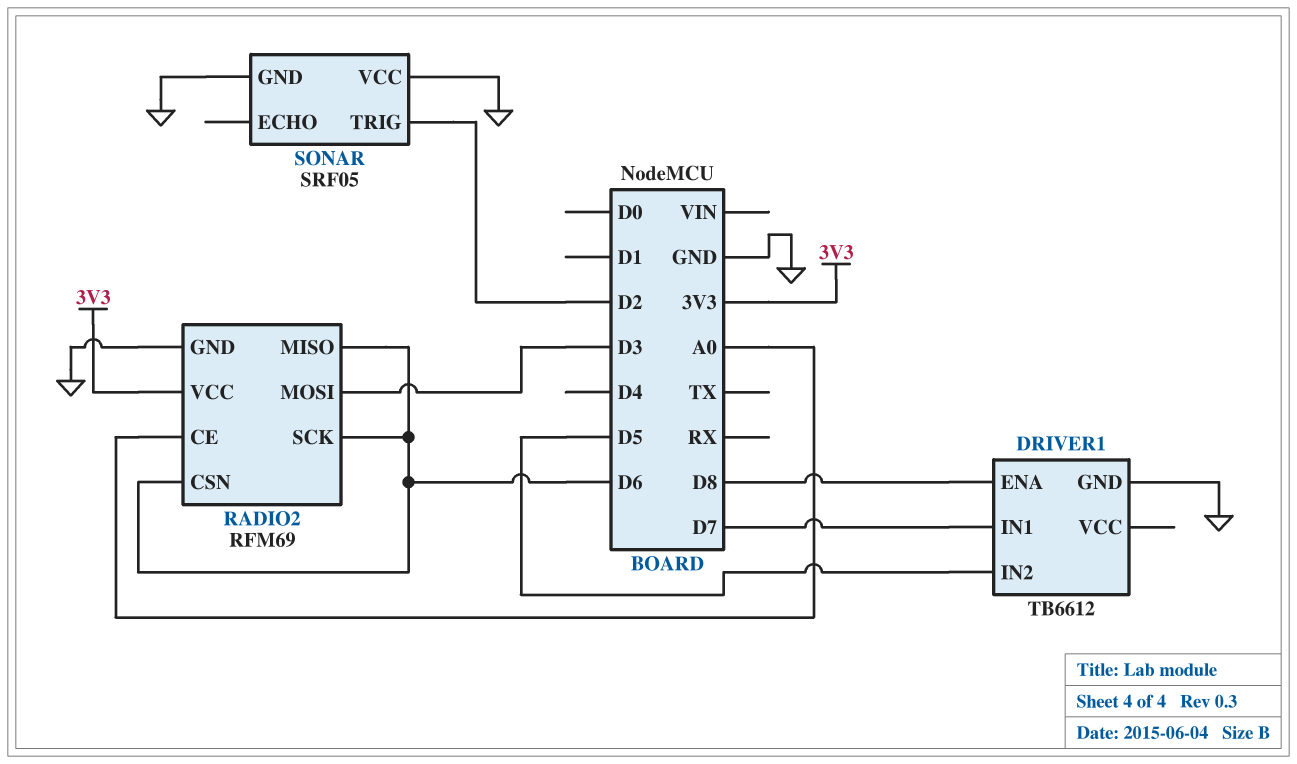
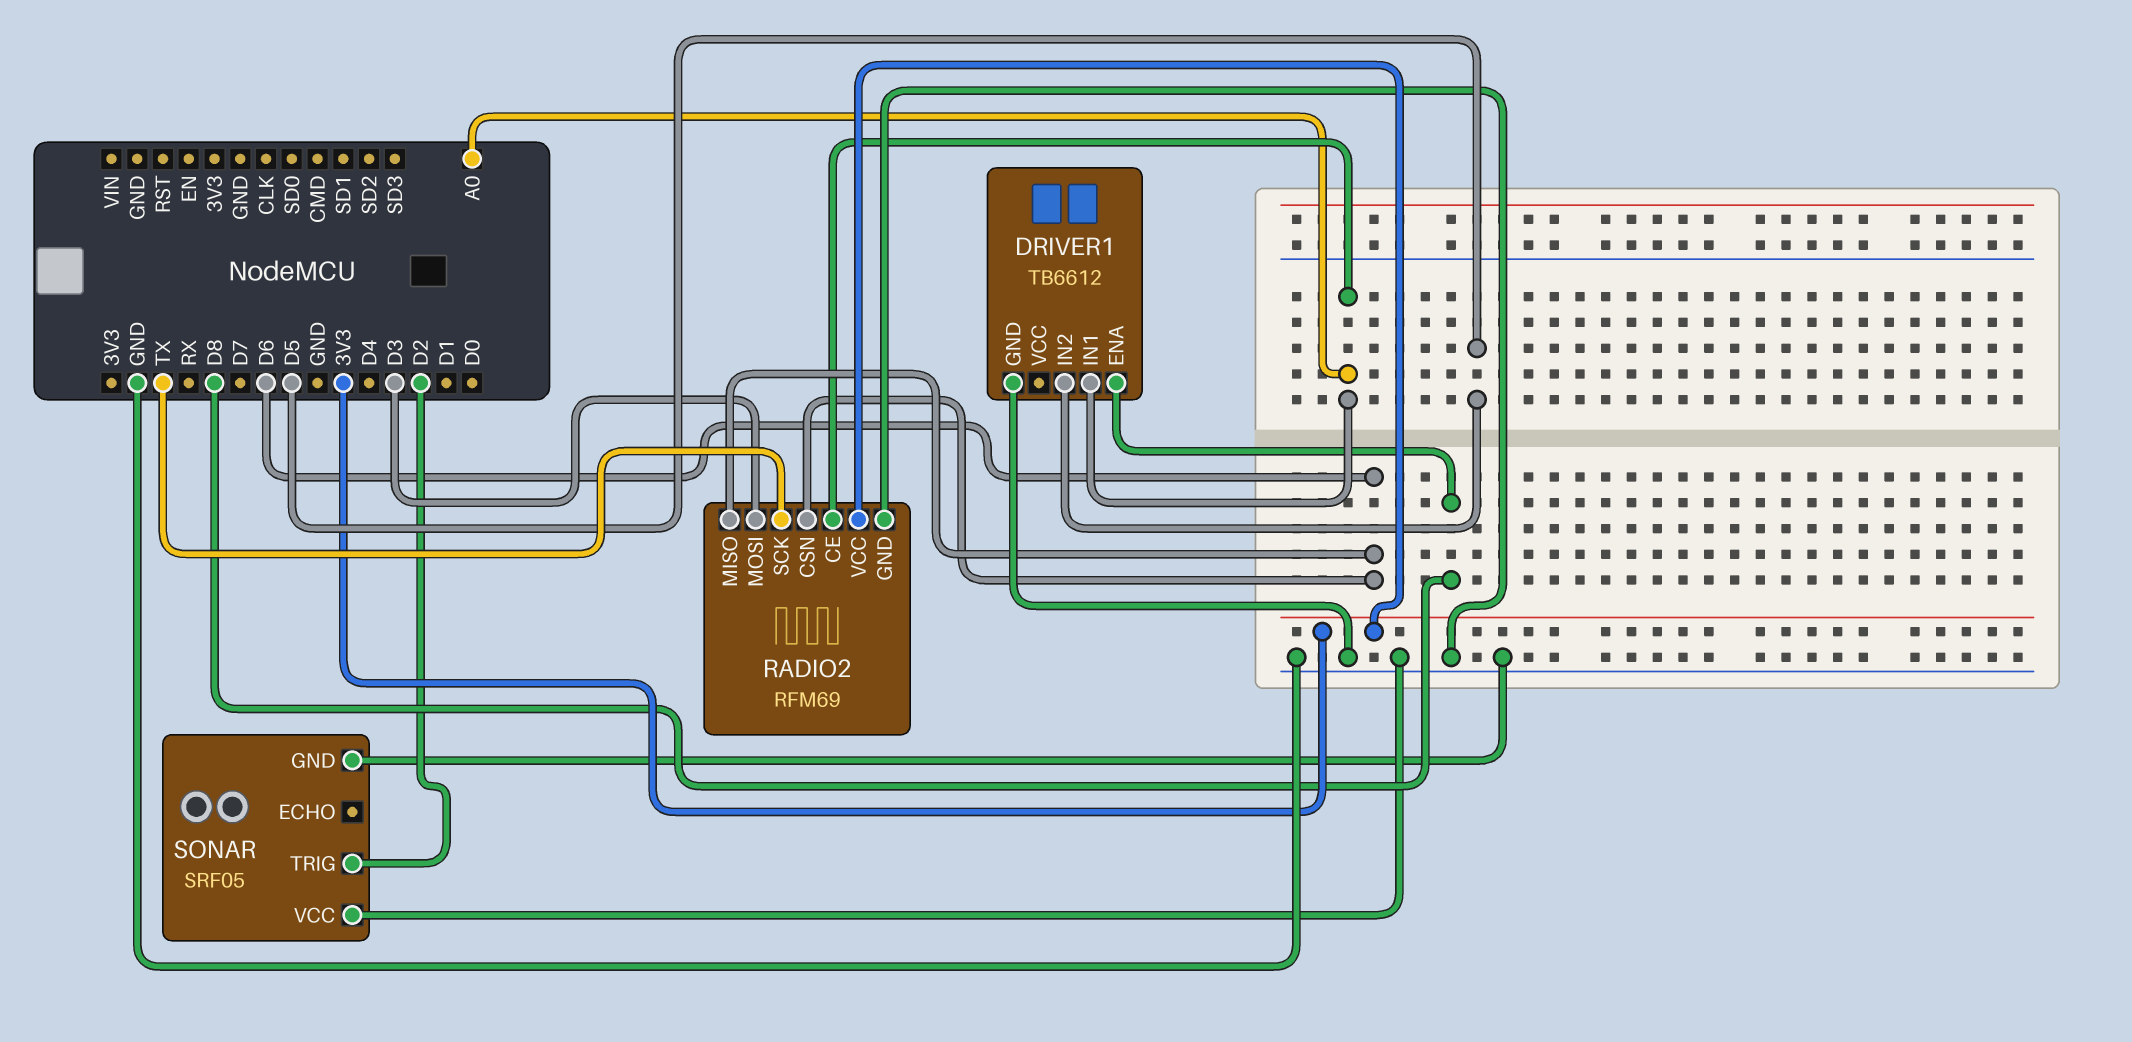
DRIVER1 pin IN1: D7 -> A0
RADIO2 pin SCK: D6 -> TX

